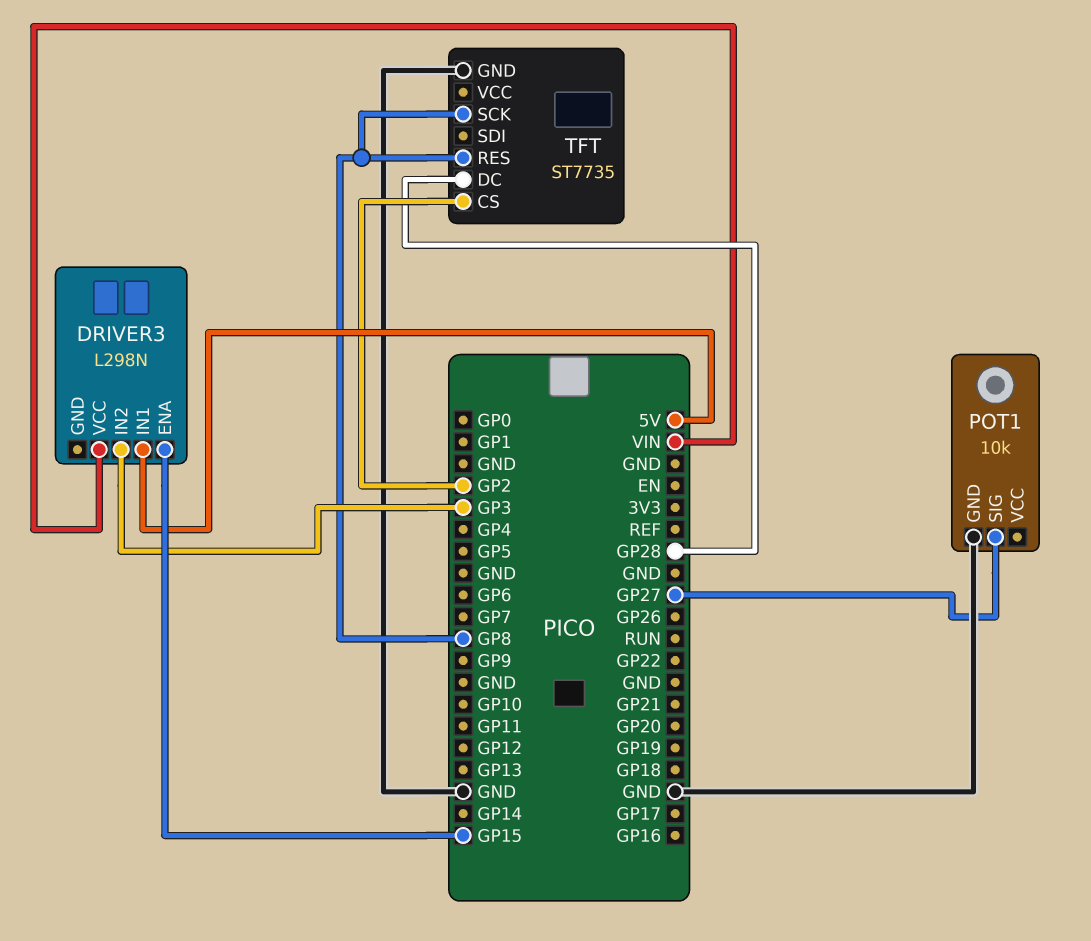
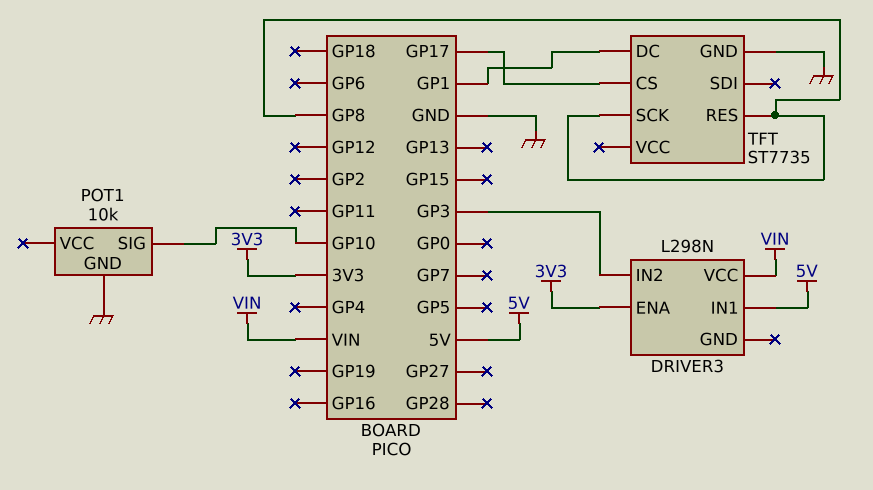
DRIVER3 pin ENA: GP15 -> 3V3
POT1 pin SIG: GP27 -> GP10
TFT pin CS: GP2 -> GP17
TFT pin DC: GP28 -> GP1

